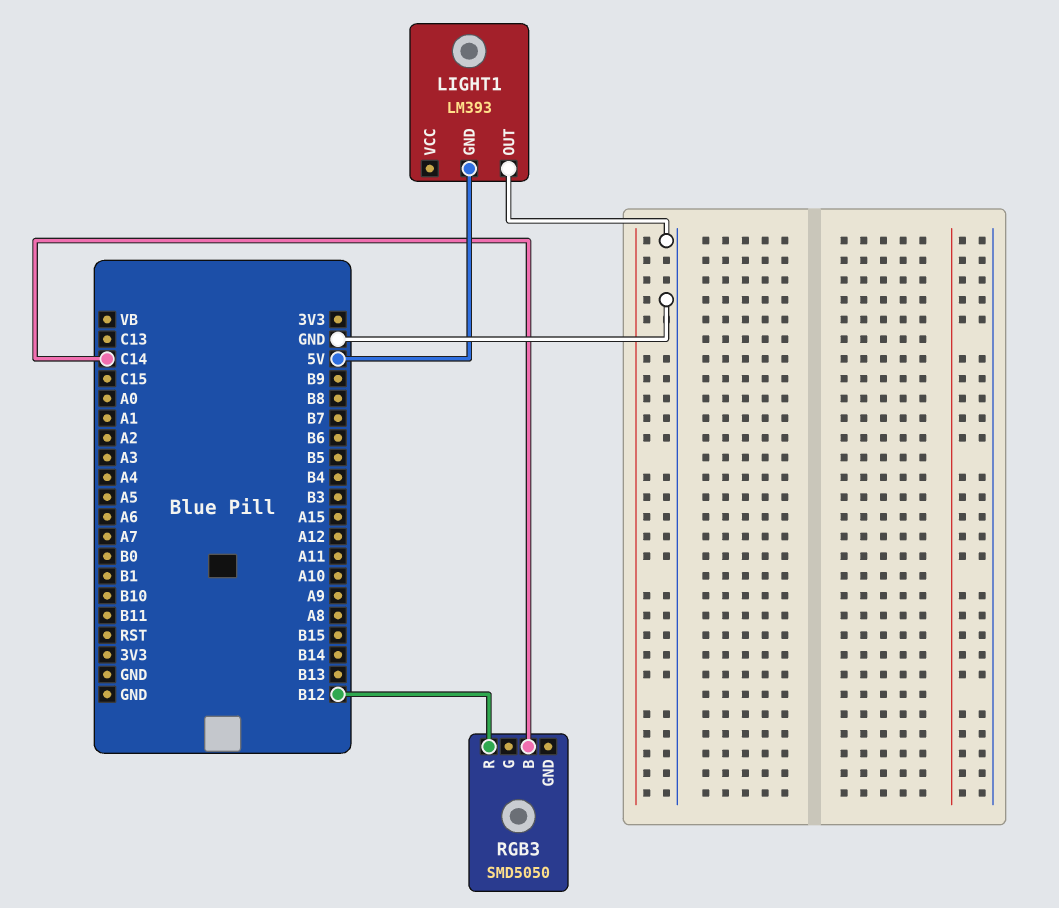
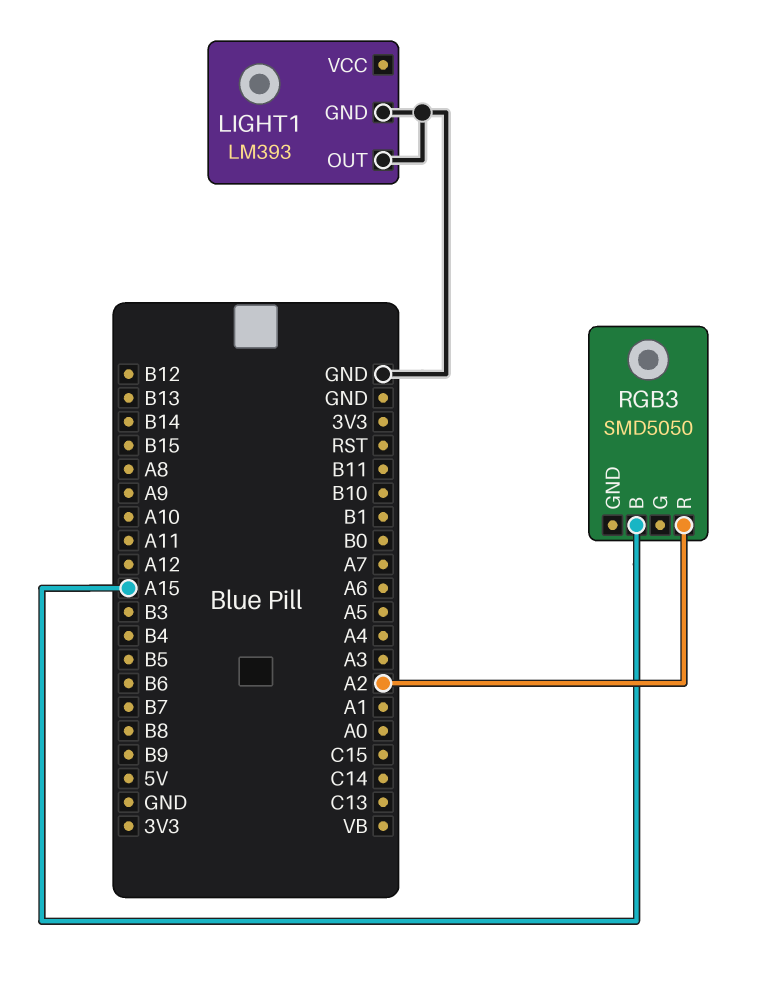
LIGHT1 pin GND: 5V -> GND
RGB3 pin B: C14 -> A15
RGB3 pin R: B12 -> A2

